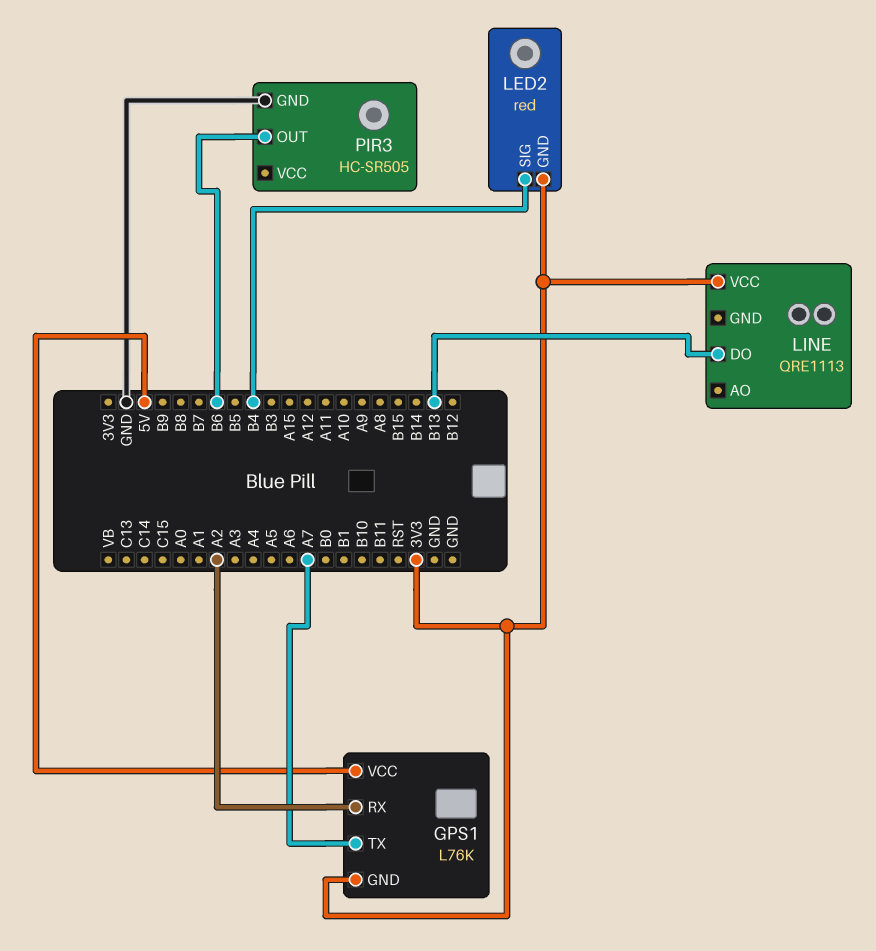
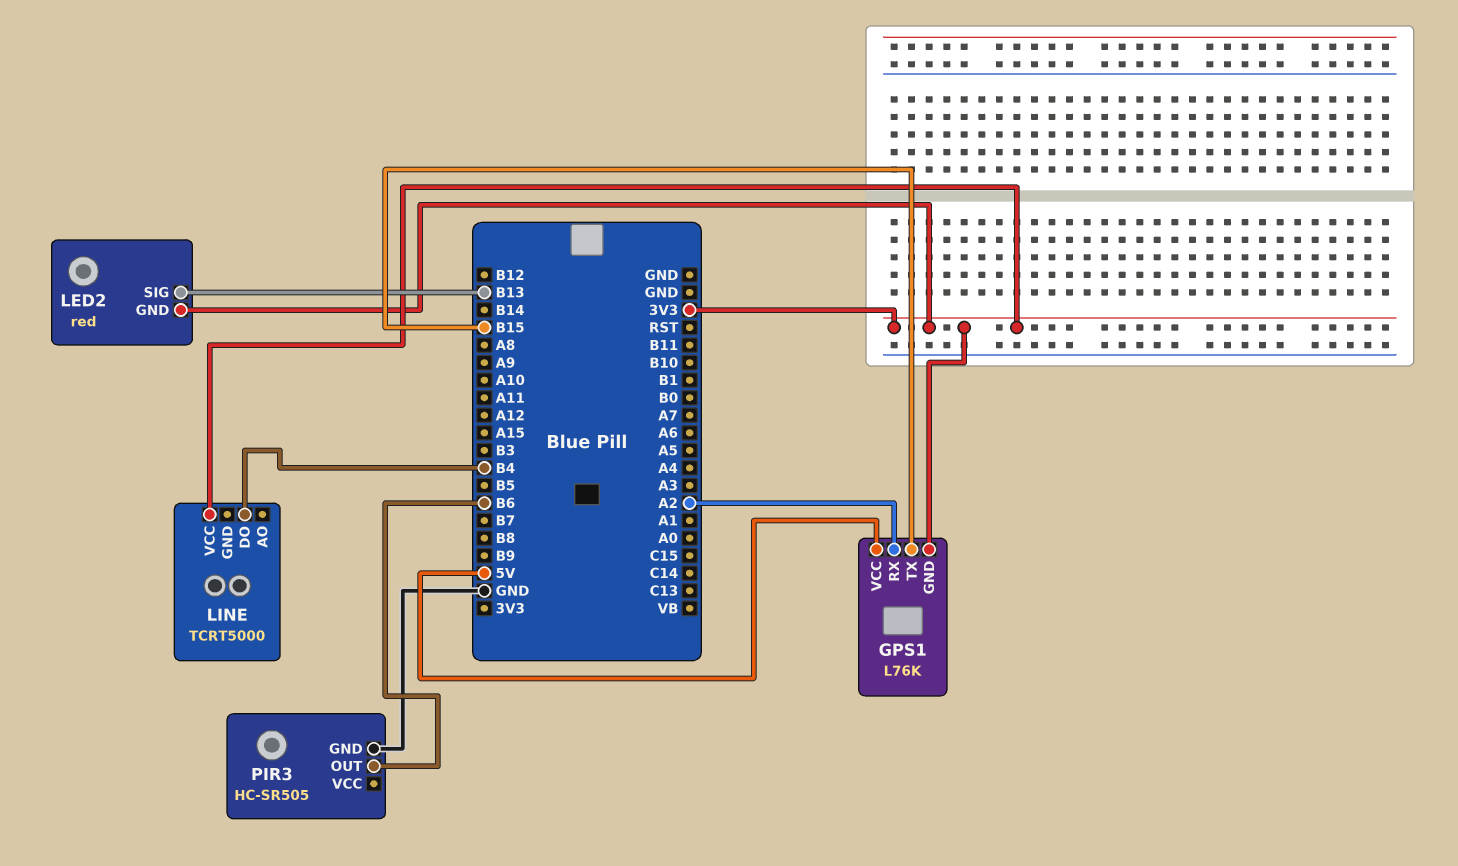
GPS1 pin TX: A7 -> B15
LED2 pin SIG: B4 -> B13
LINE: QRE1113 -> TCRT5000
LINE pin DO: B13 -> B4

